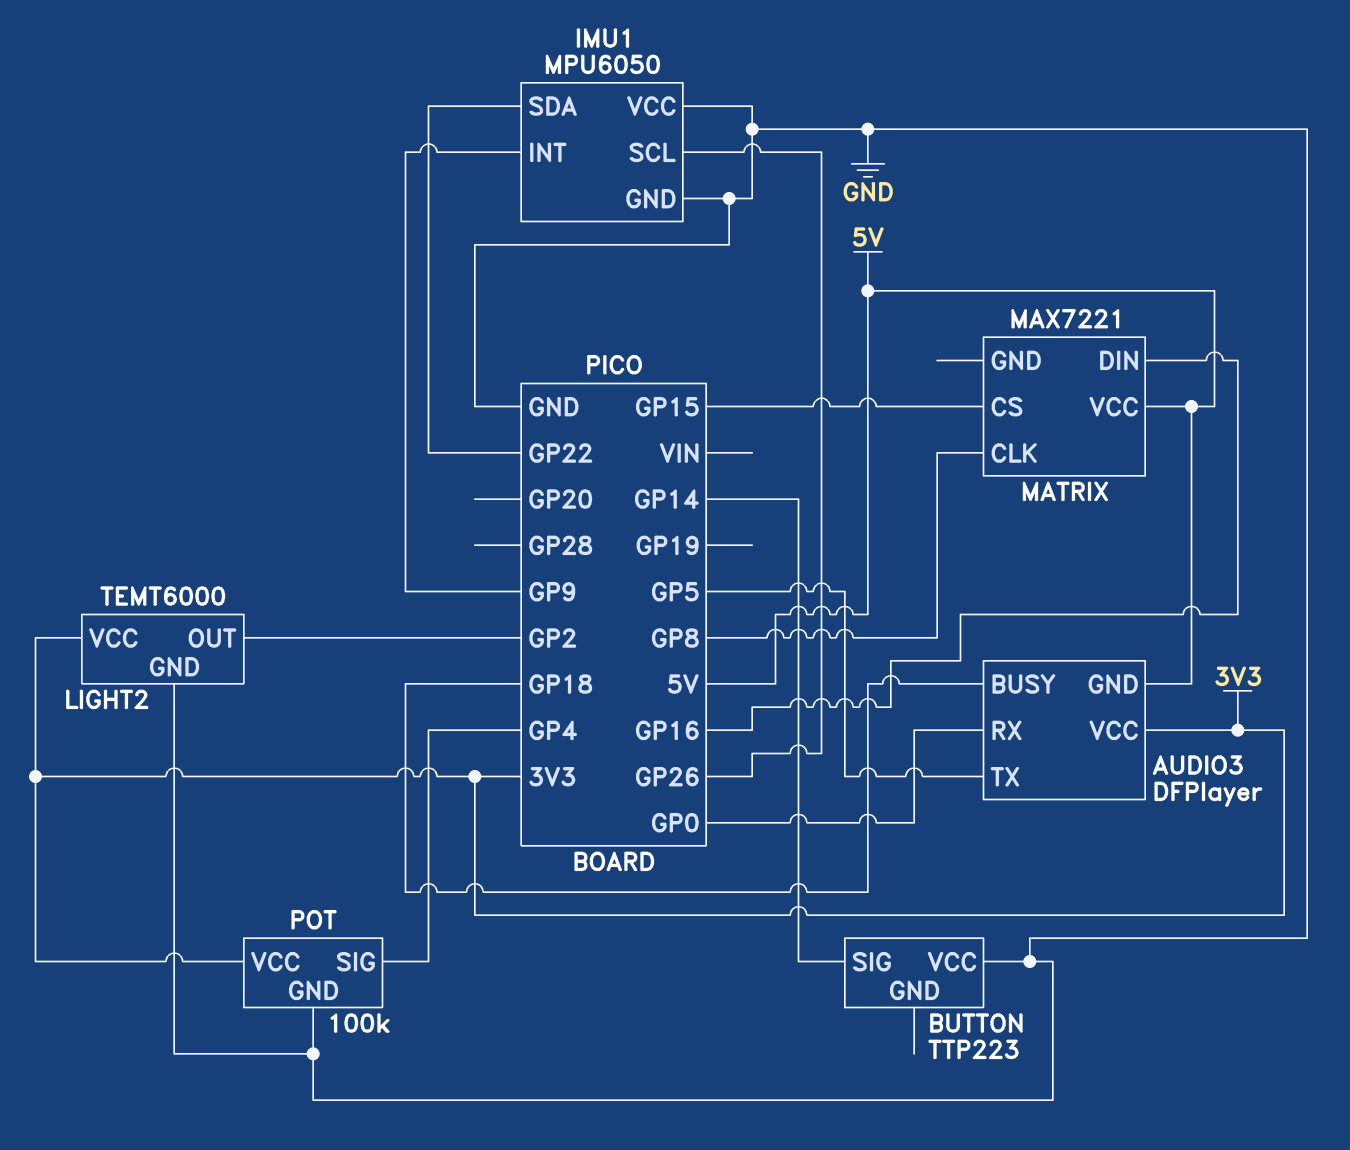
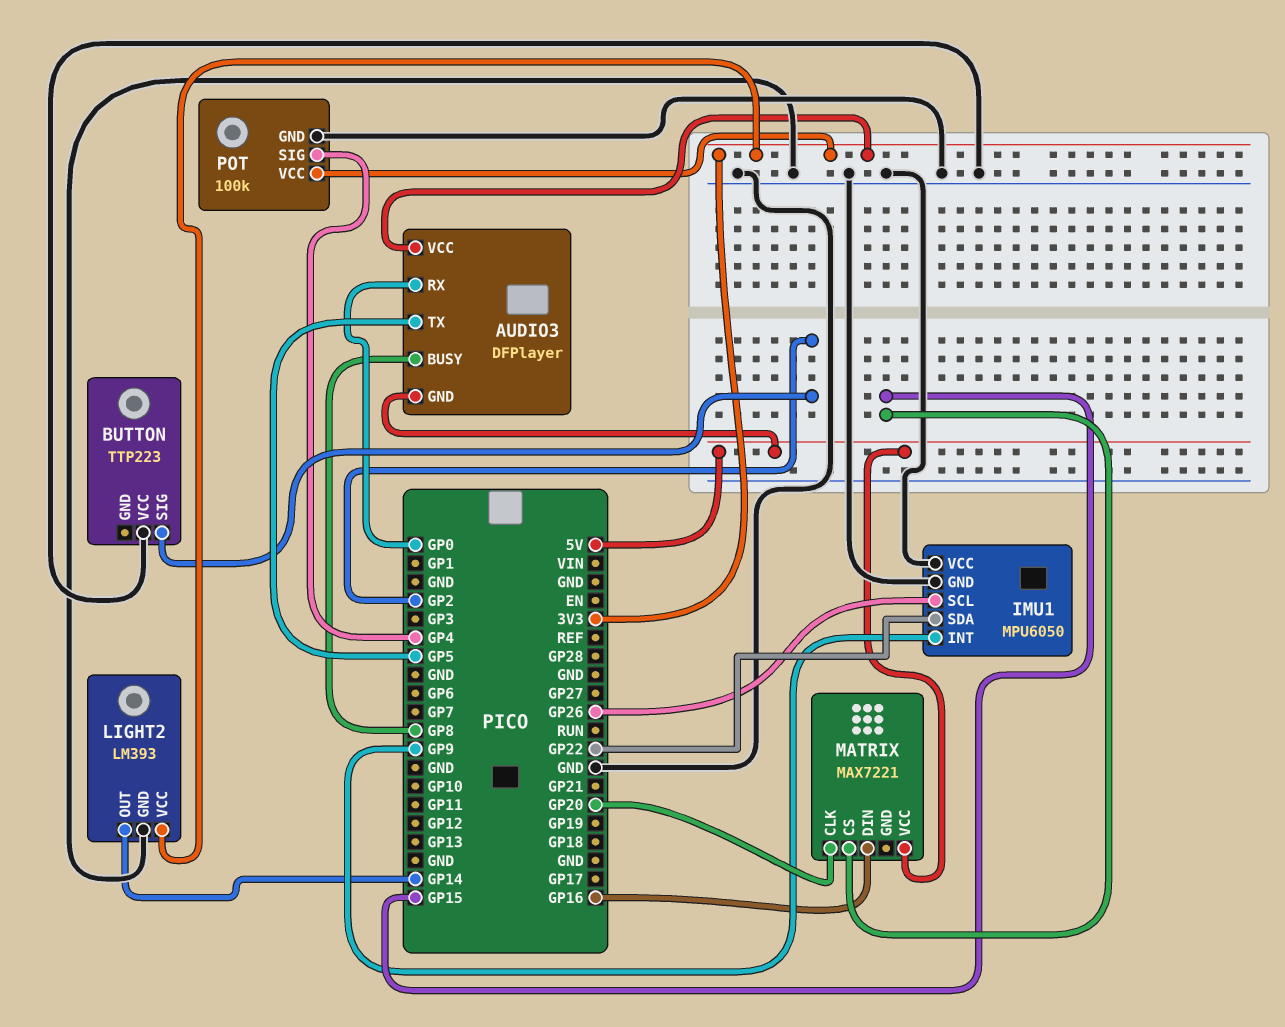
AUDIO3 pin BUSY: GP18 -> GP8
BUTTON pin SIG: GP14 -> GP2
LIGHT2: TEMT6000 -> LM393
LIGHT2 pin OUT: GP2 -> GP14
MATRIX pin CLK: GP8 -> GP20

